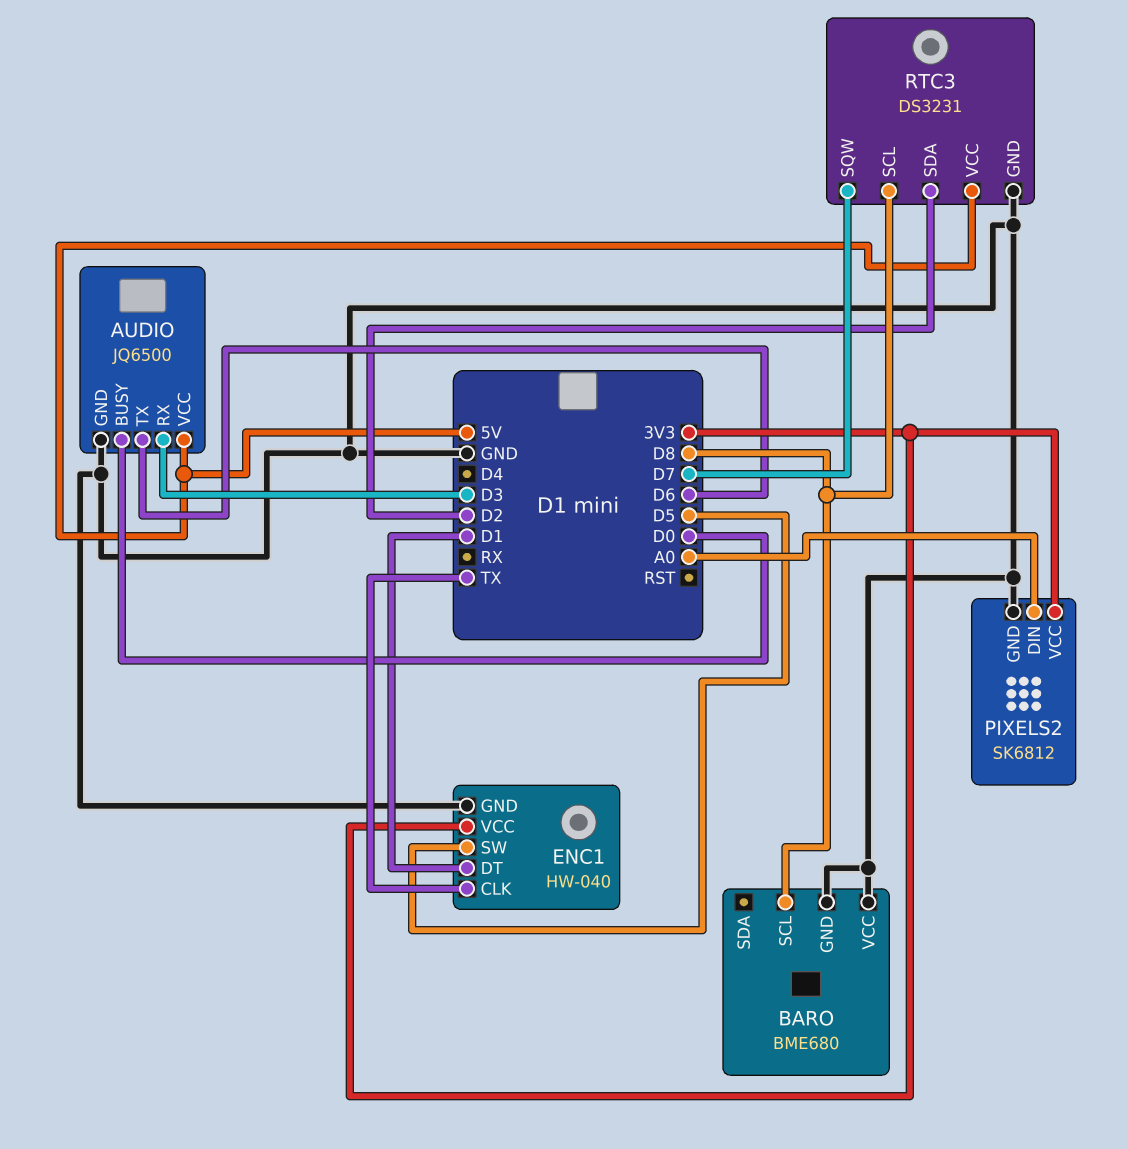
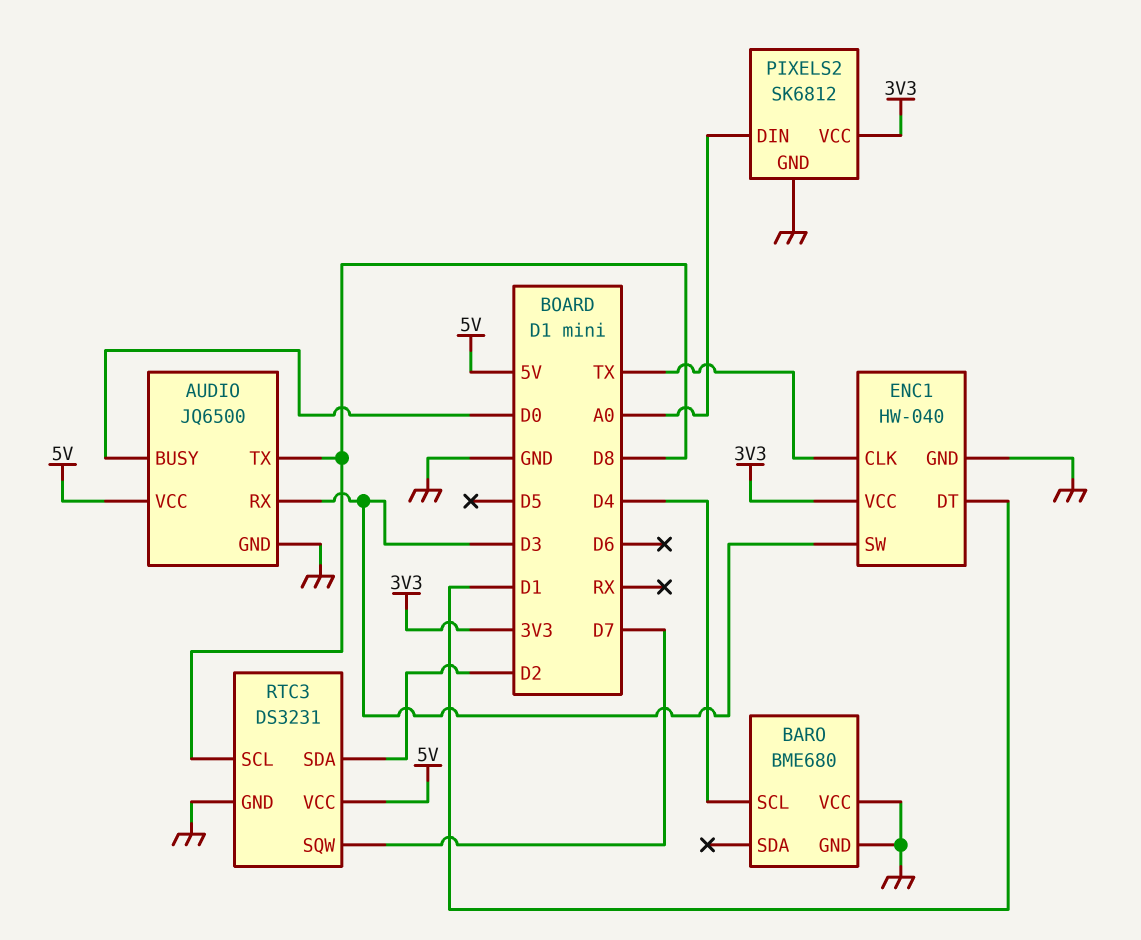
AUDIO pin TX: D6 -> D8
BARO pin SCL: D8 -> D4
ENC1 pin SW: D5 -> D3

